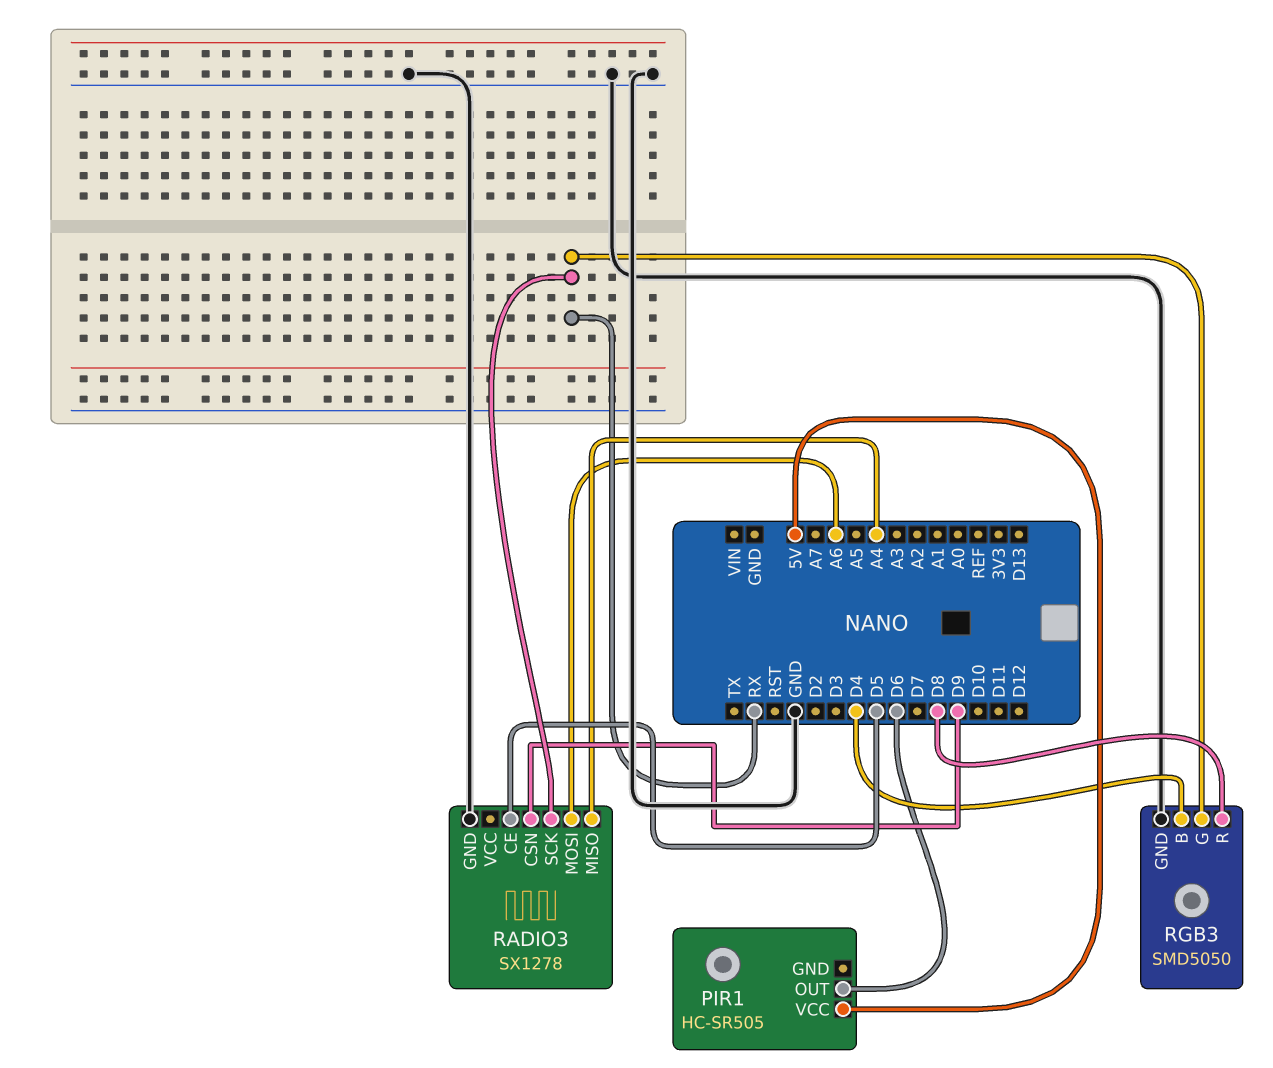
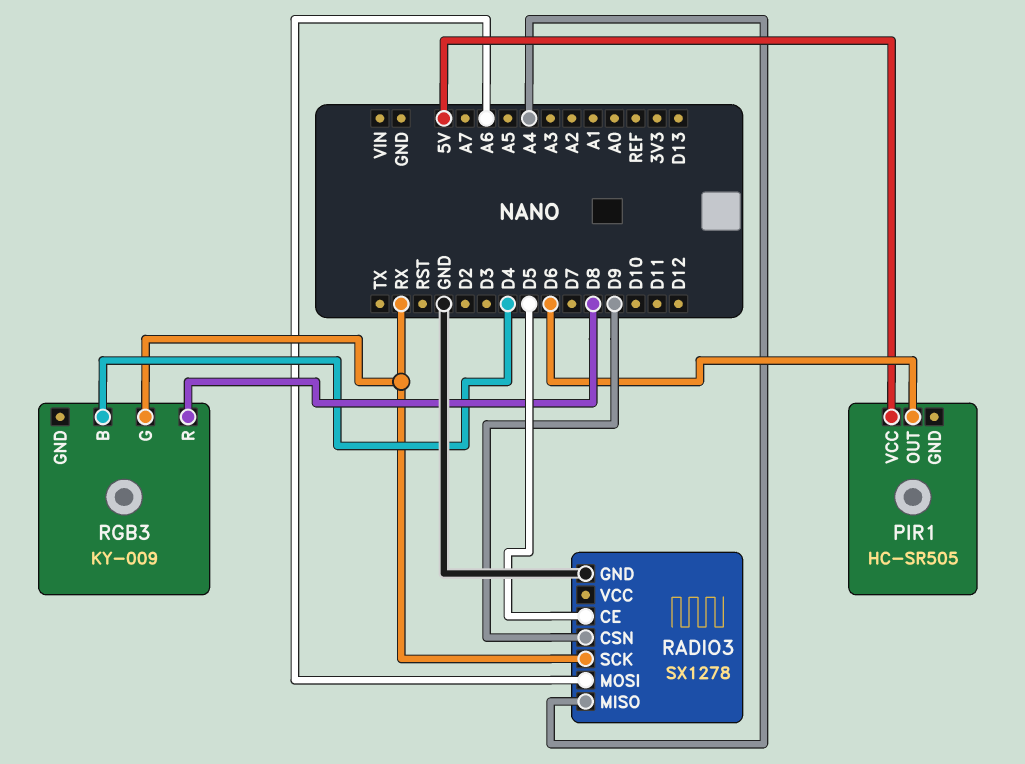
RGB3: SMD5050 -> KY-009
RGB3 pin GND: GND -> none

